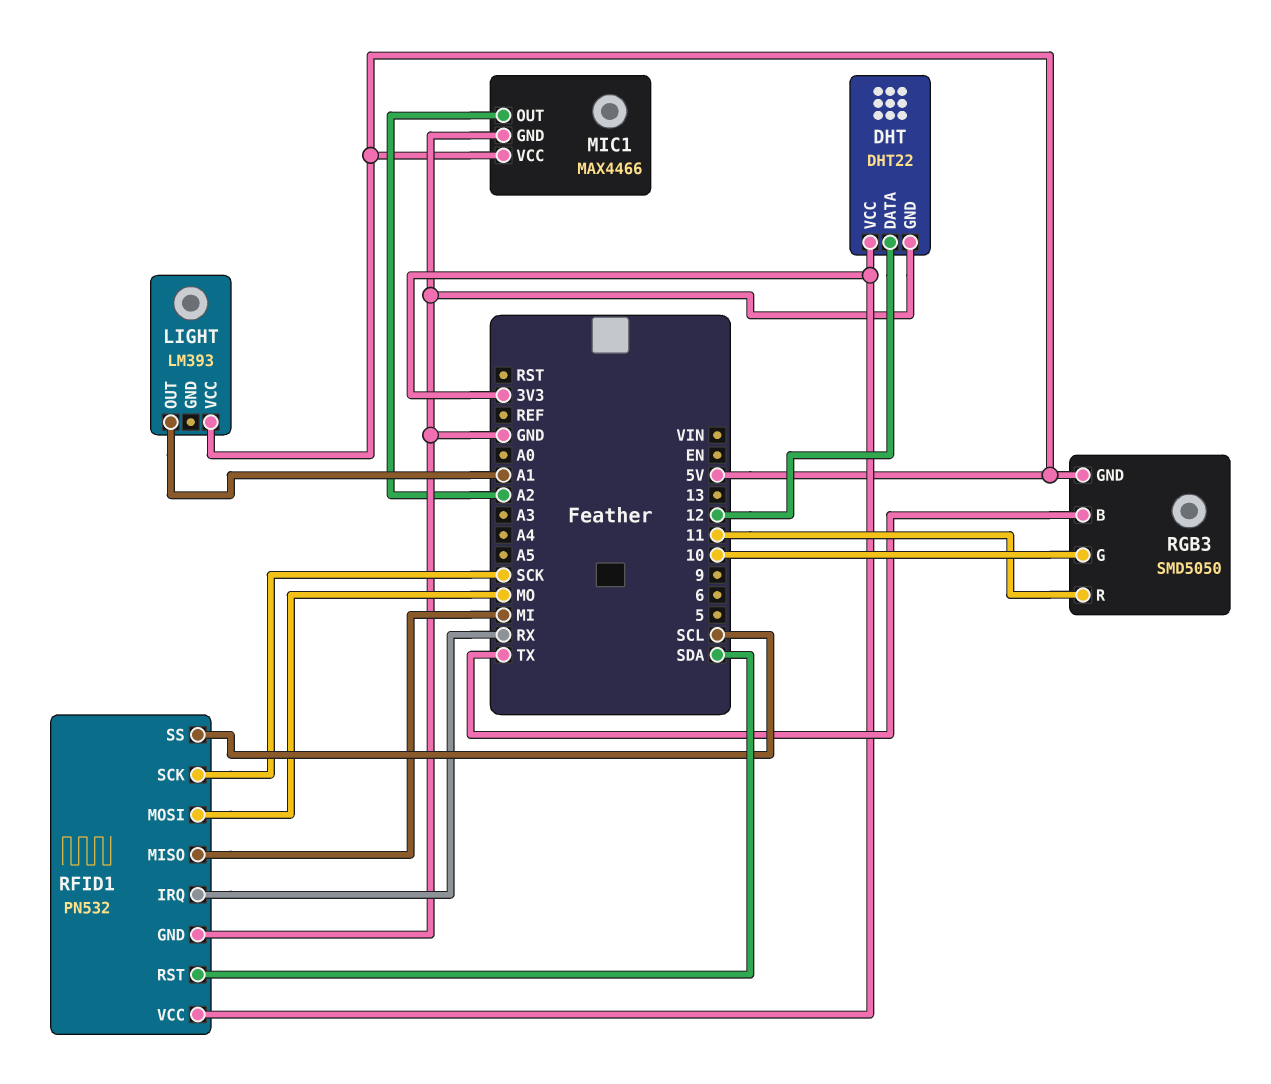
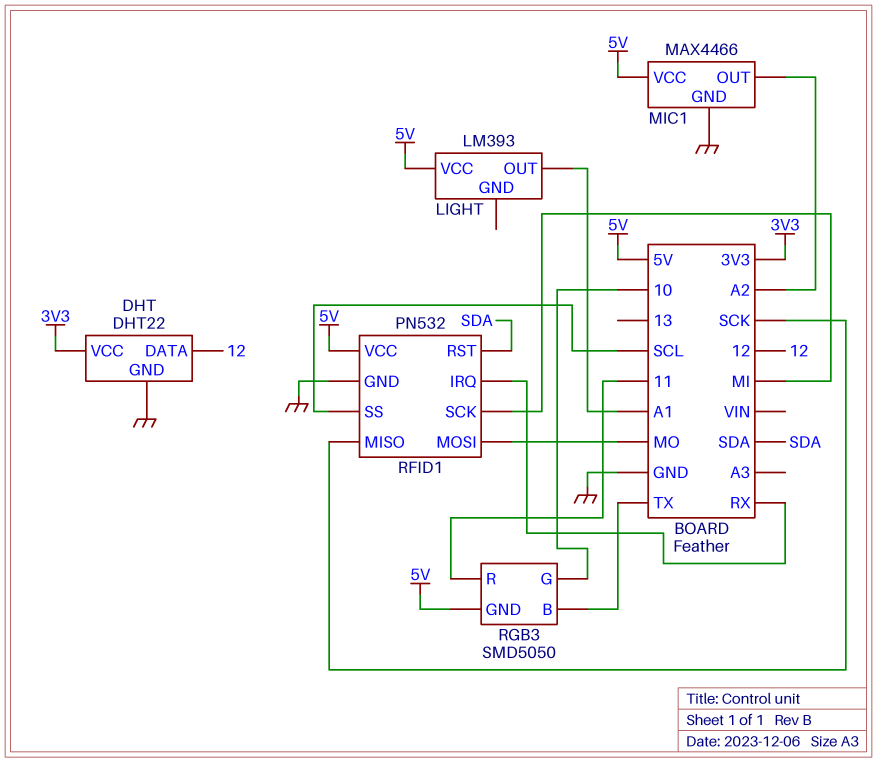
RFID1 pin MISO: MI -> SCK
RFID1 pin SCK: SCK -> MI
RFID1 pin VCC: 3V3 -> 5V

